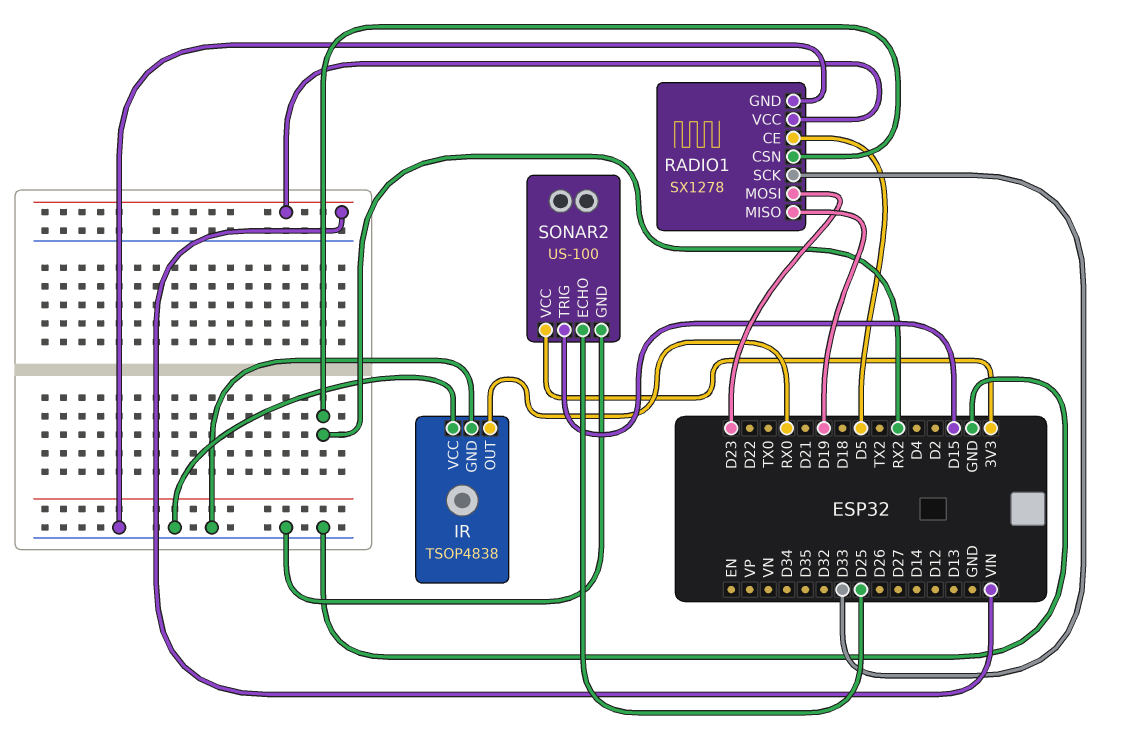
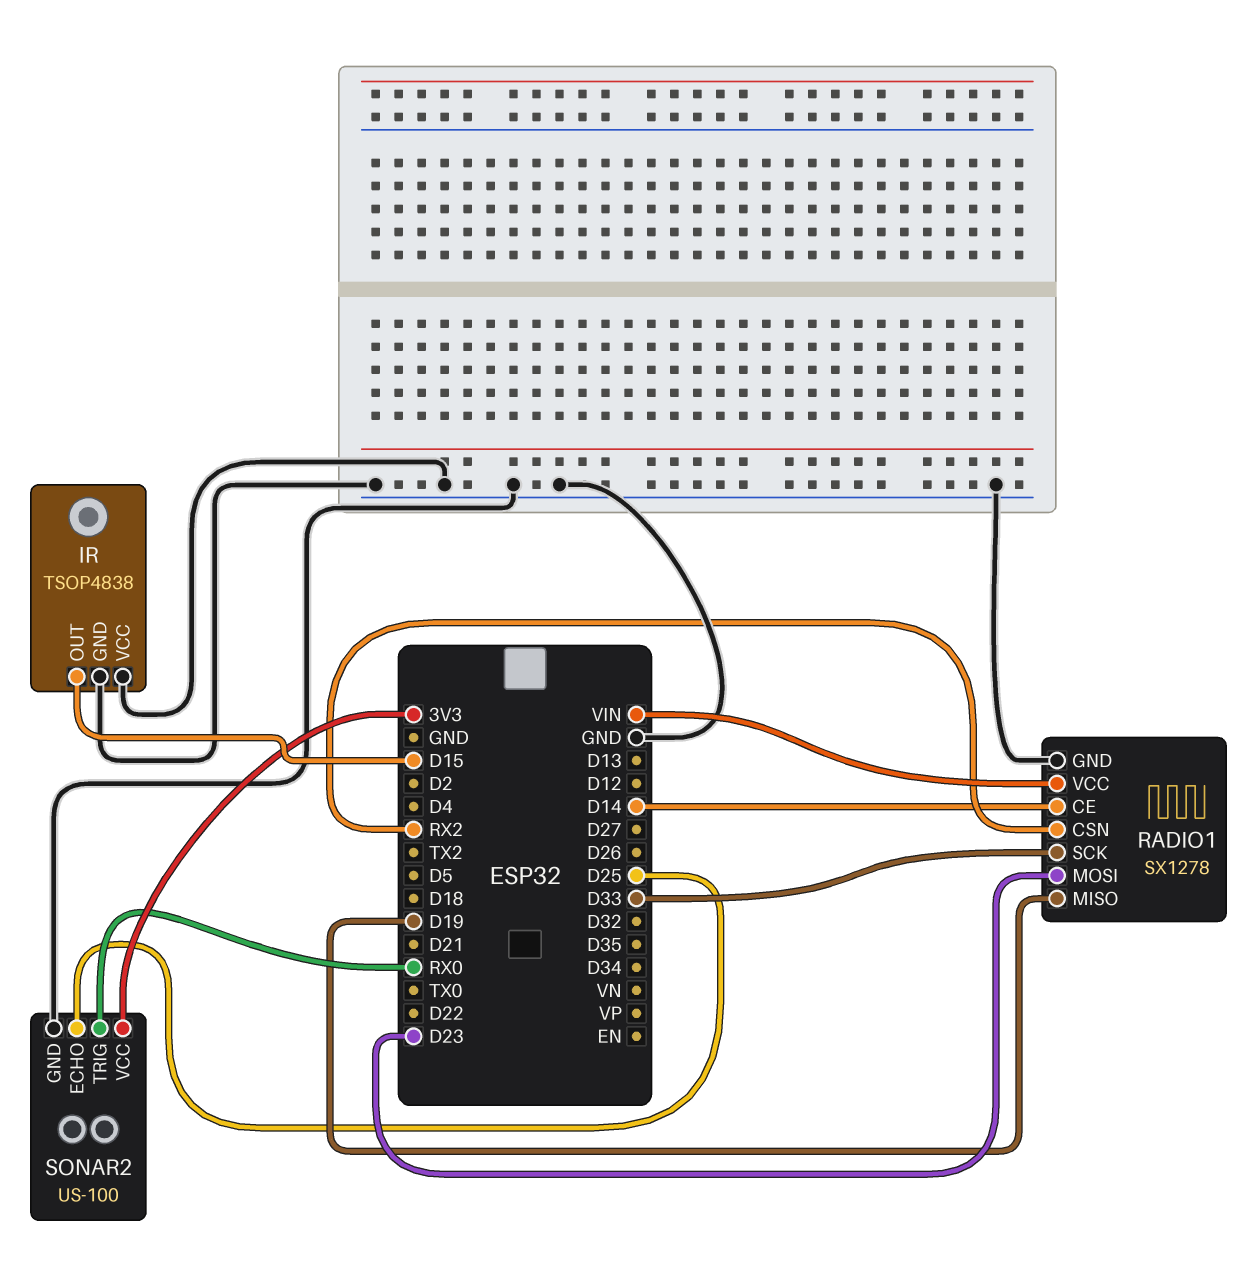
IR pin OUT: RX0 -> D15
RADIO1 pin CE: D5 -> D14
SONAR2 pin TRIG: D15 -> RX0

